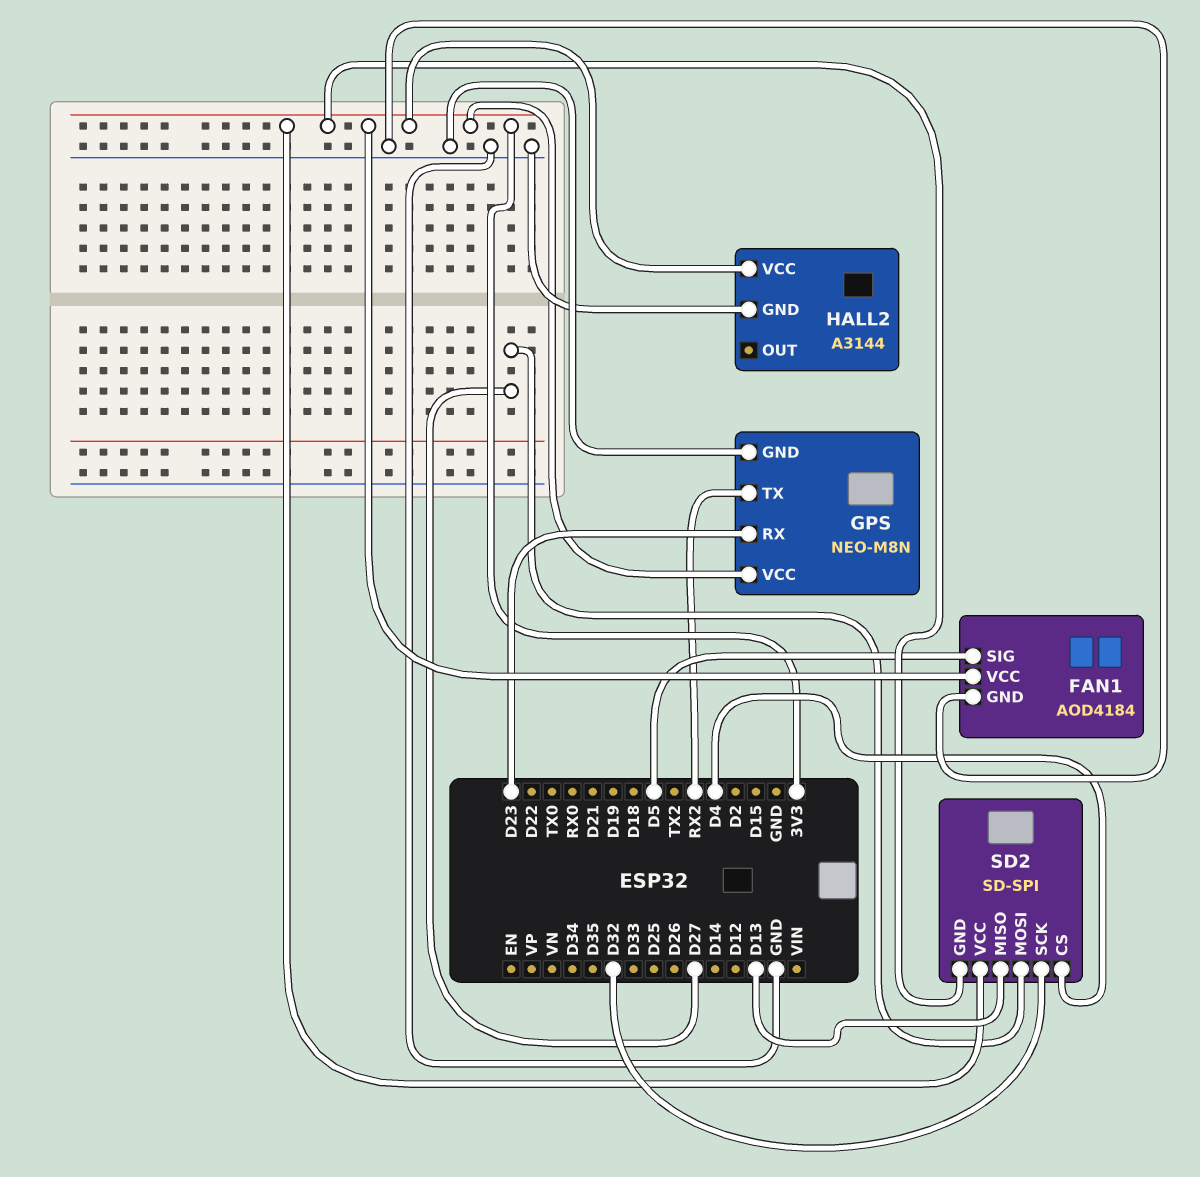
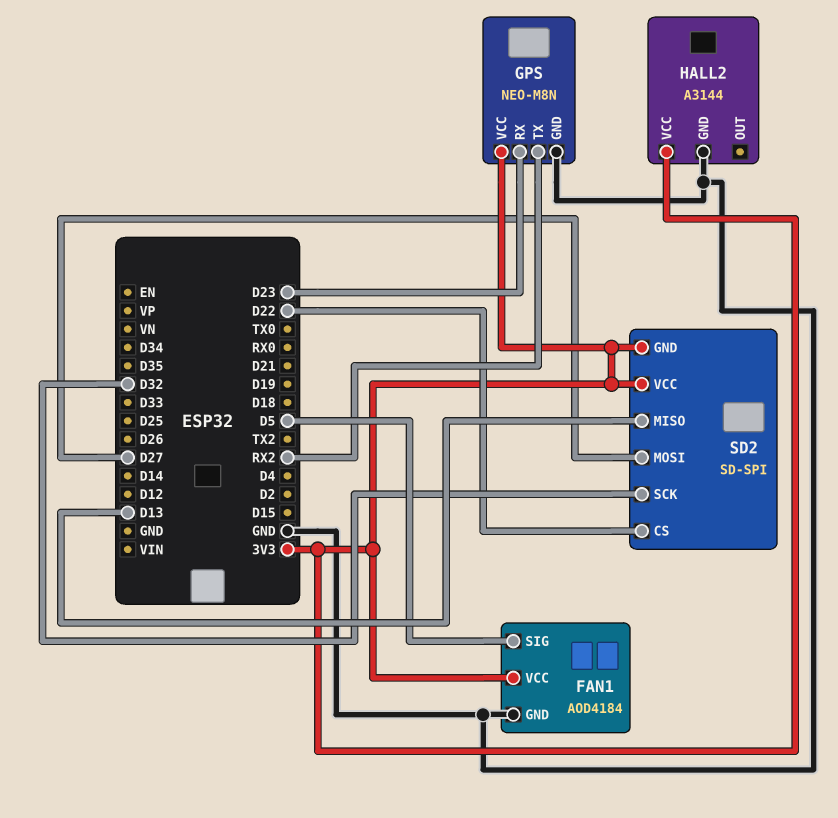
SD2 pin CS: D4 -> D22

